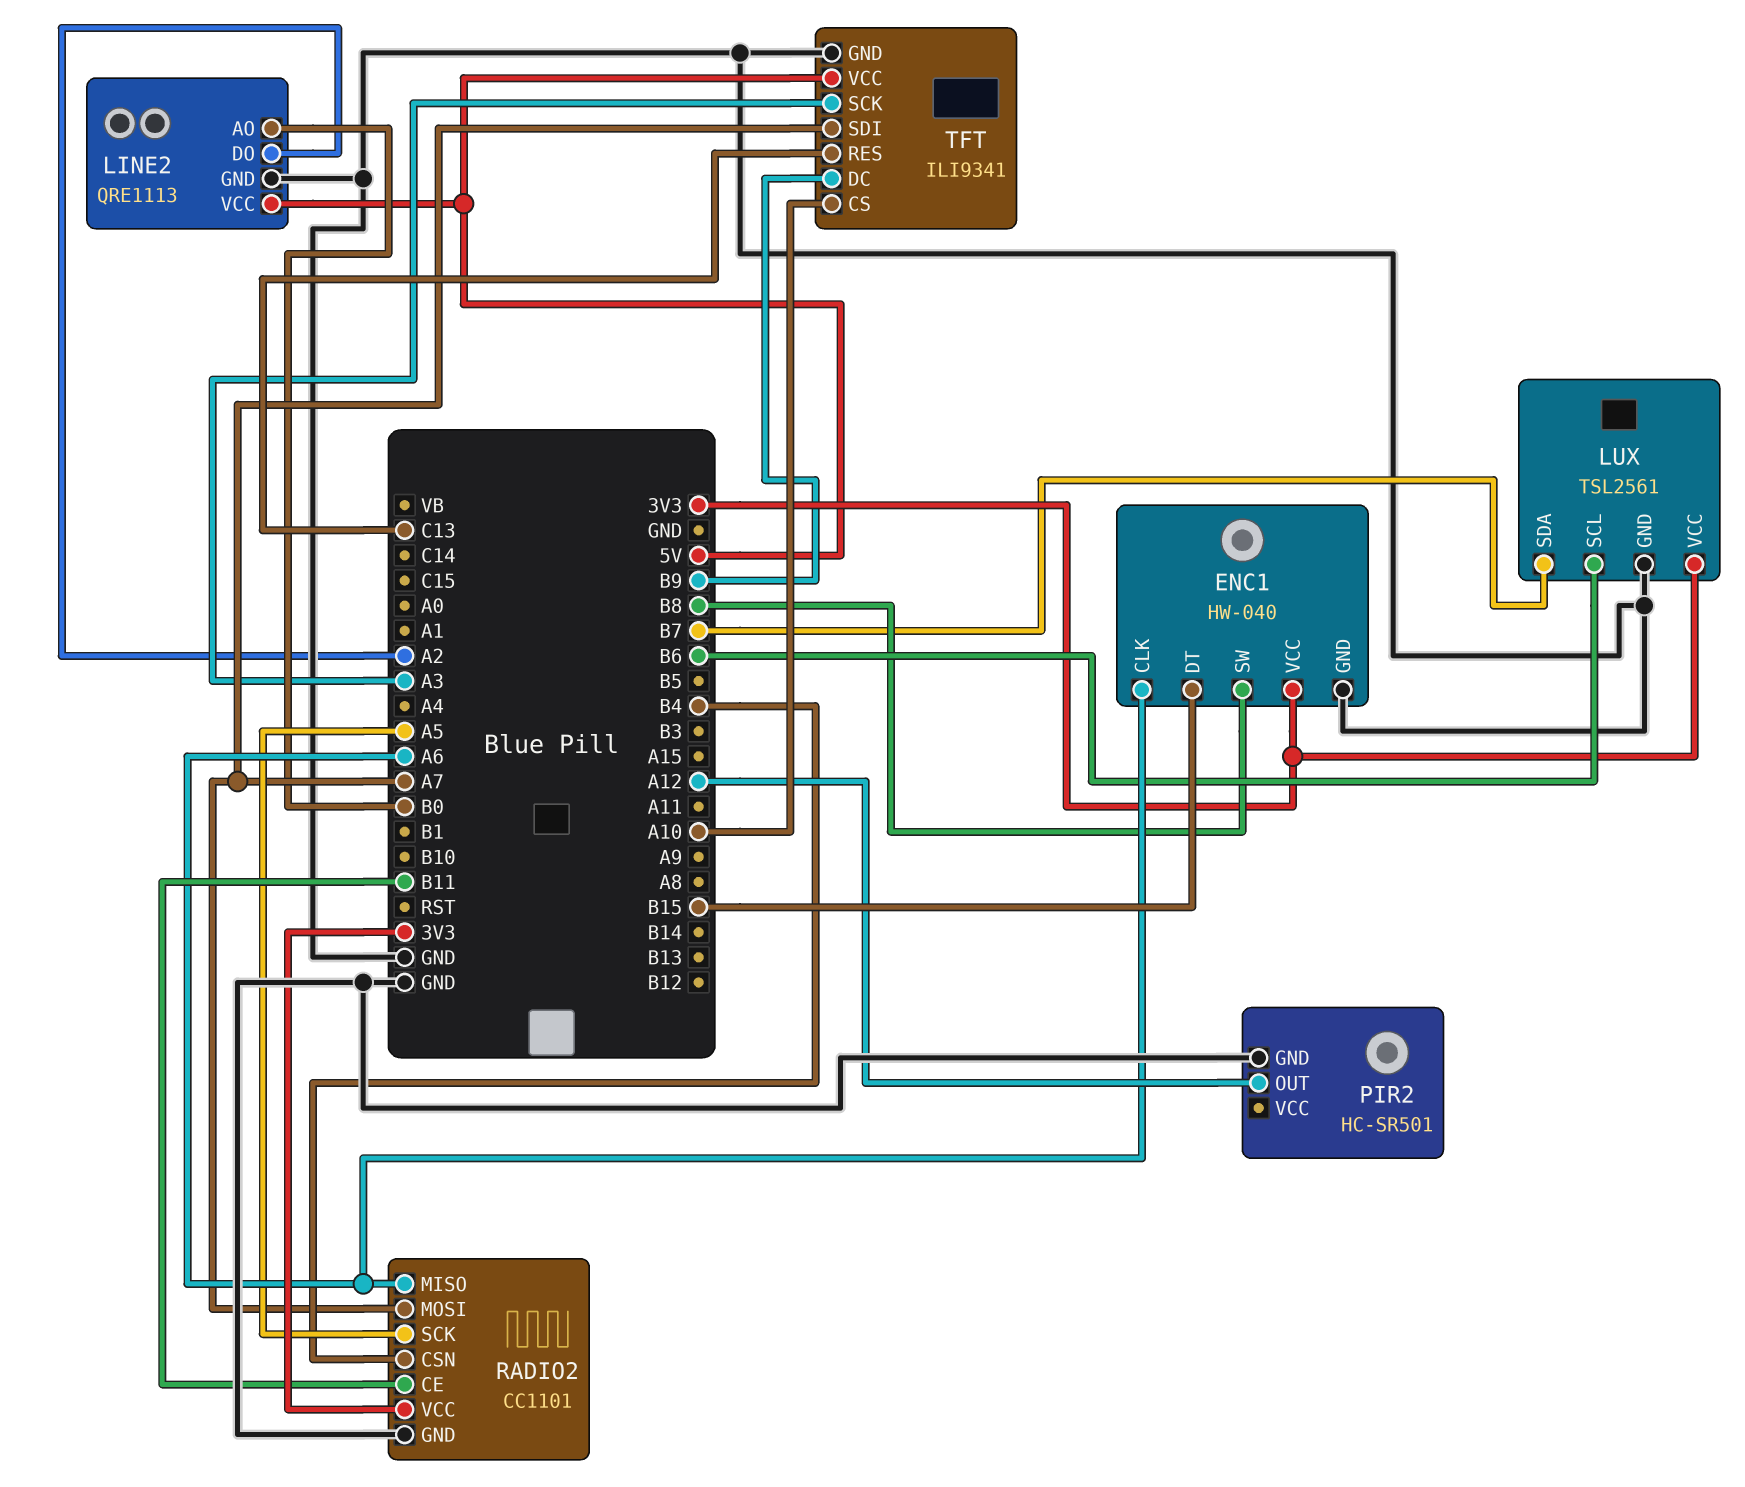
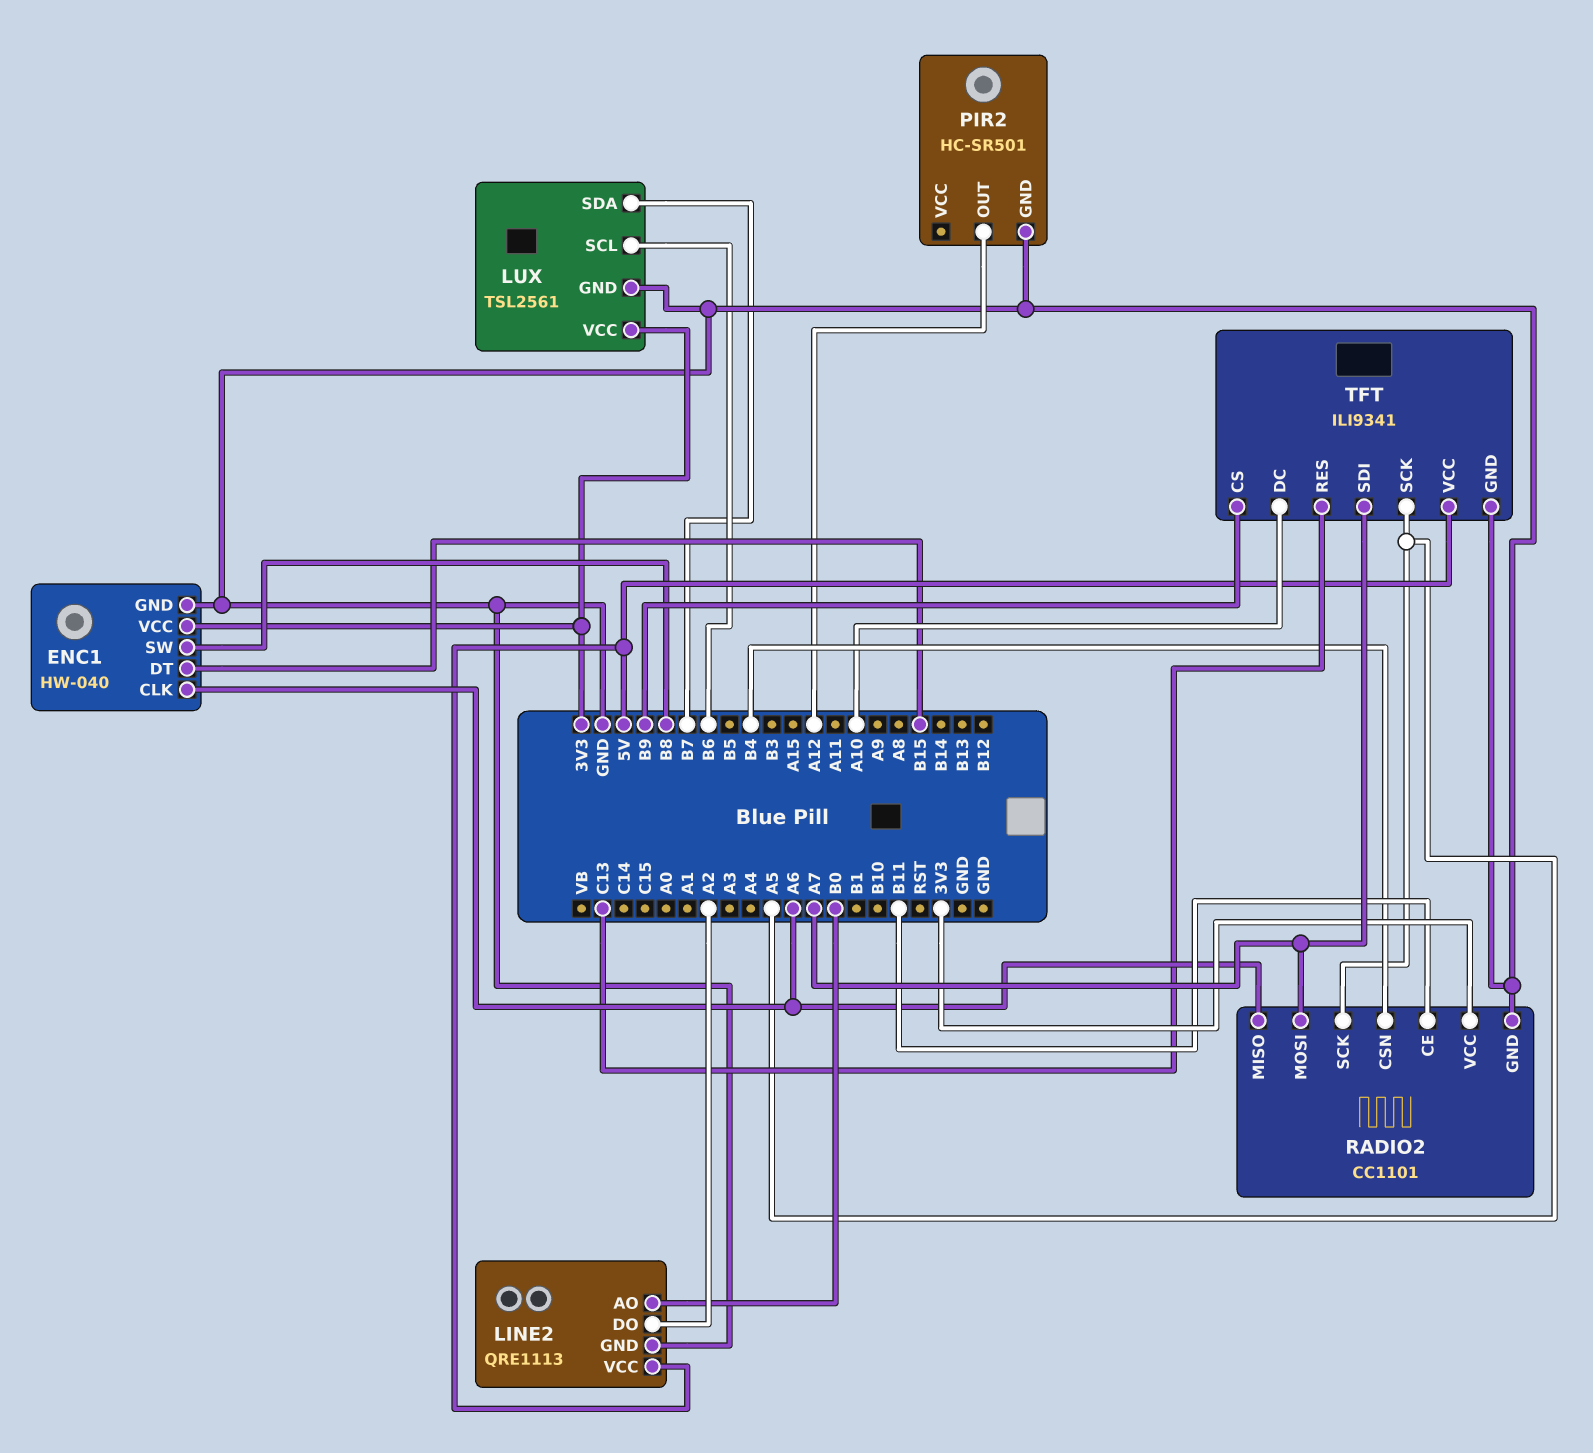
TFT pin CS: A10 -> B9
TFT pin DC: B9 -> A10
TFT pin SCK: A3 -> A5

